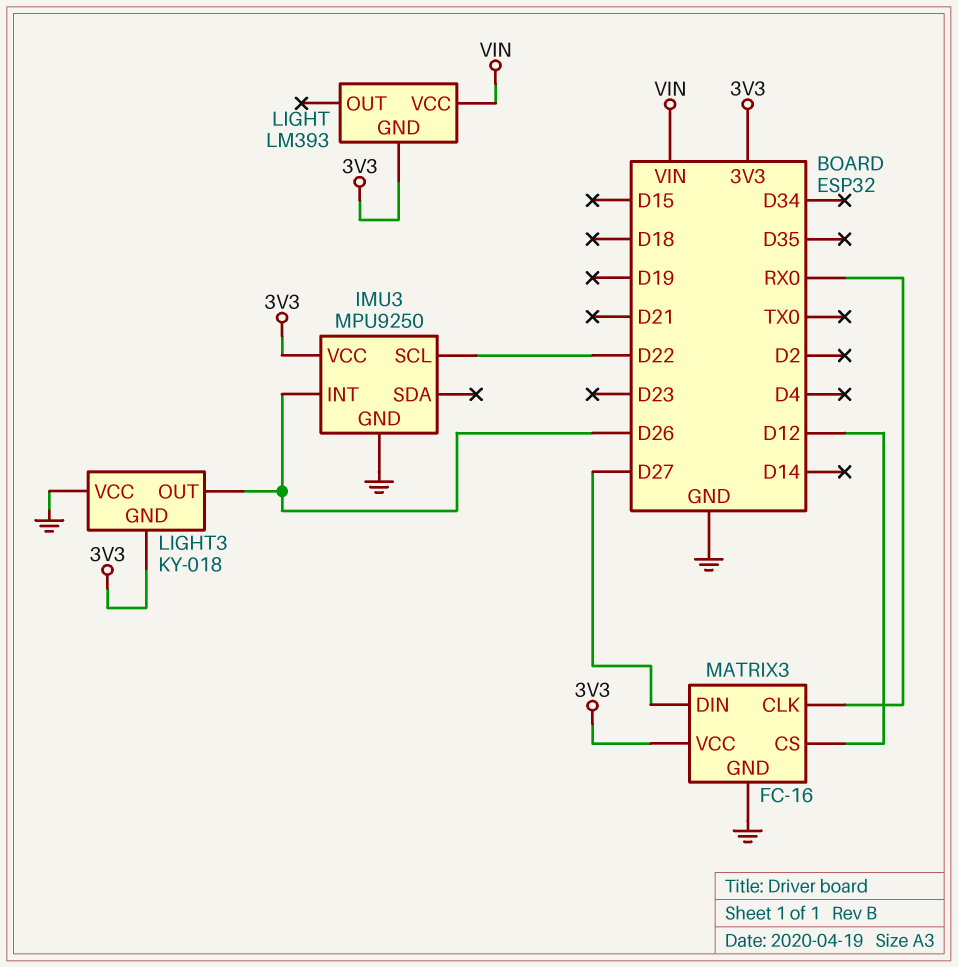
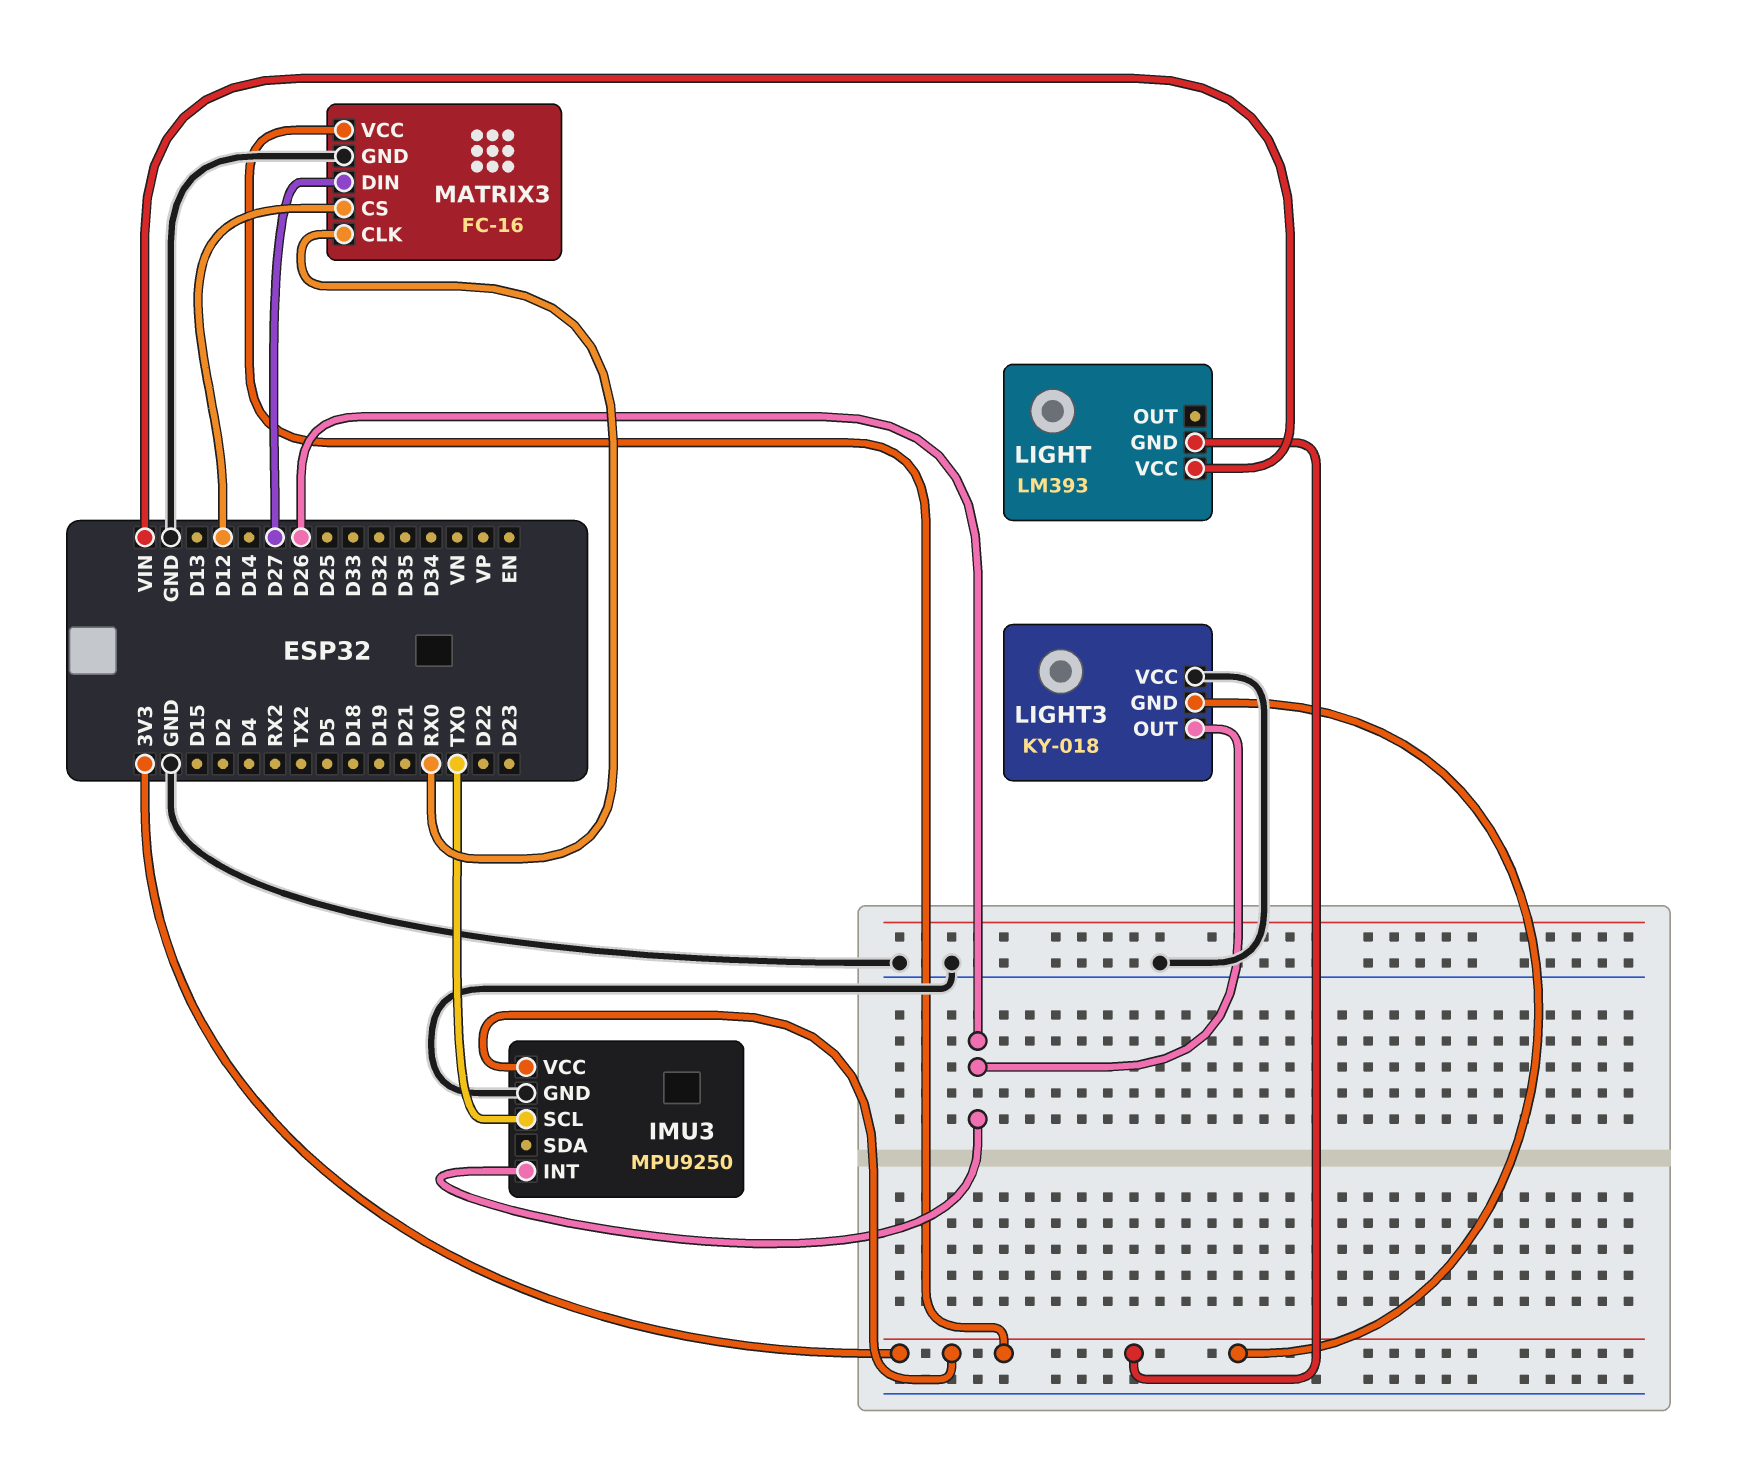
IMU3 pin SCL: D22 -> TX0

